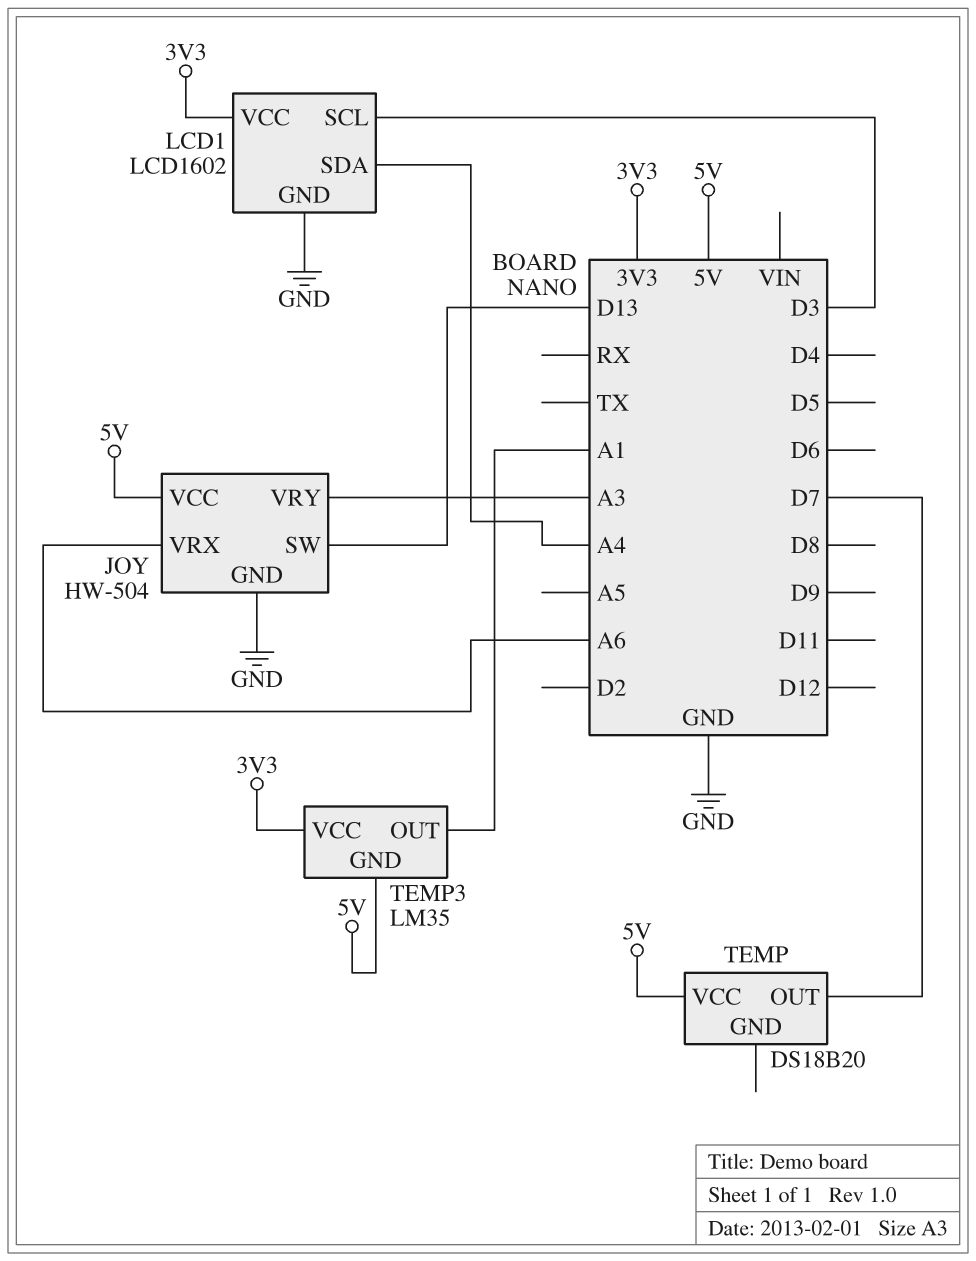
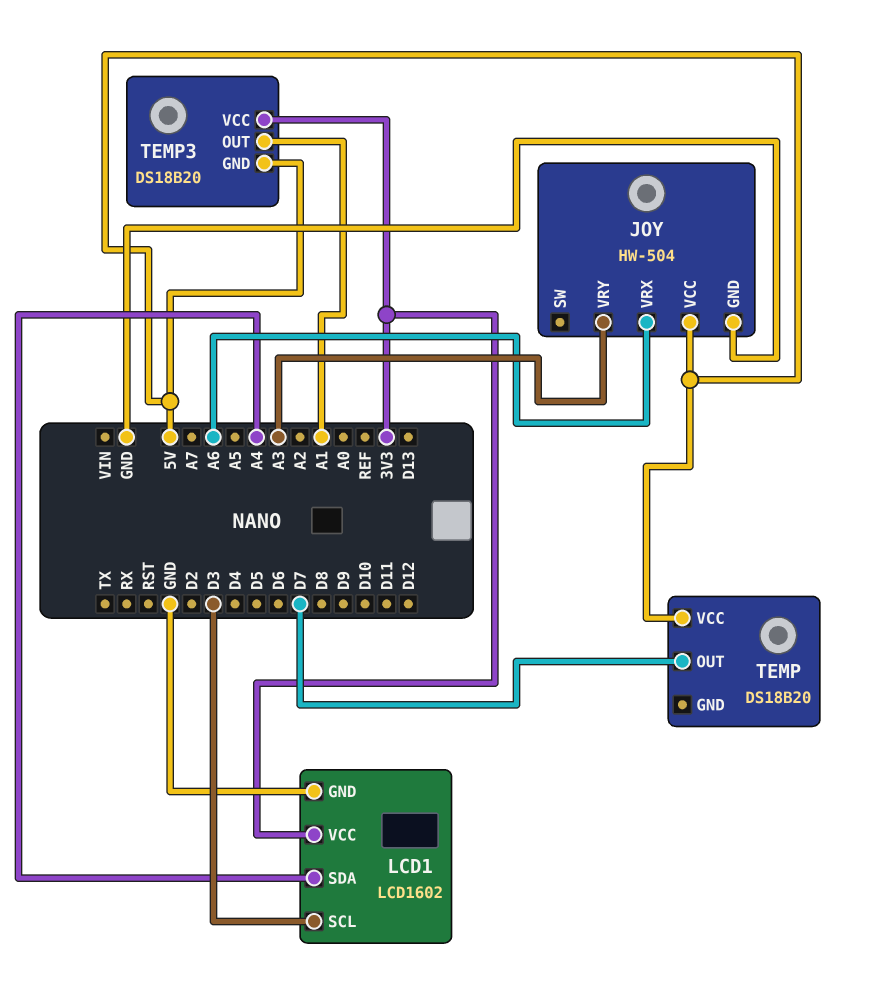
JOY pin SW: D13 -> none
TEMP3: LM35 -> DS18B20

